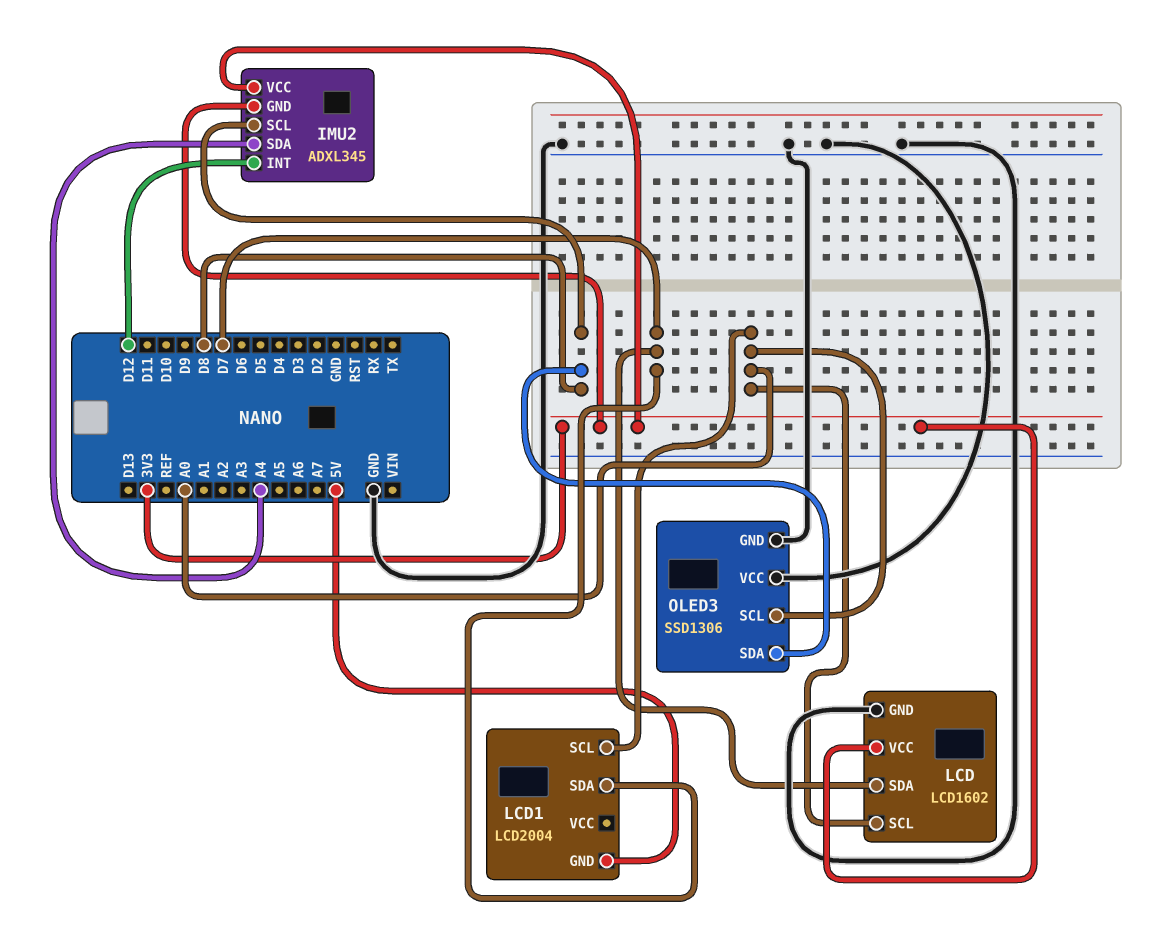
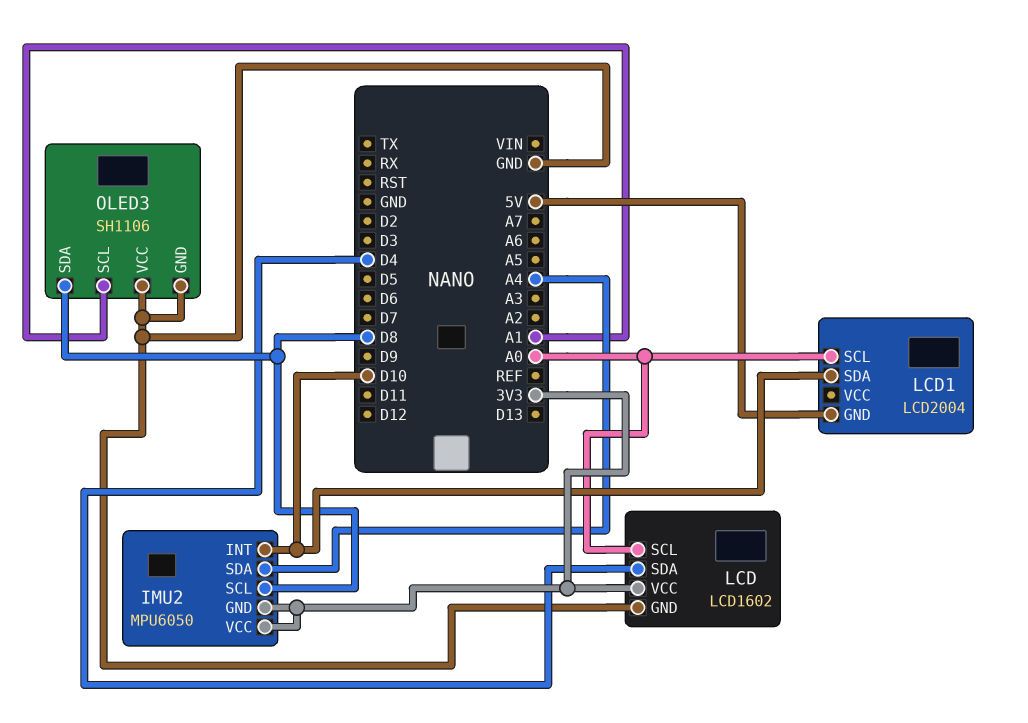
IMU2: ADXL345 -> MPU6050
IMU2 pin INT: D12 -> D10
LCD pin SDA: D7 -> D4
LCD1 pin SDA: D7 -> D10
OLED3: SSD1306 -> SH1106
OLED3 pin SCL: A0 -> A1

